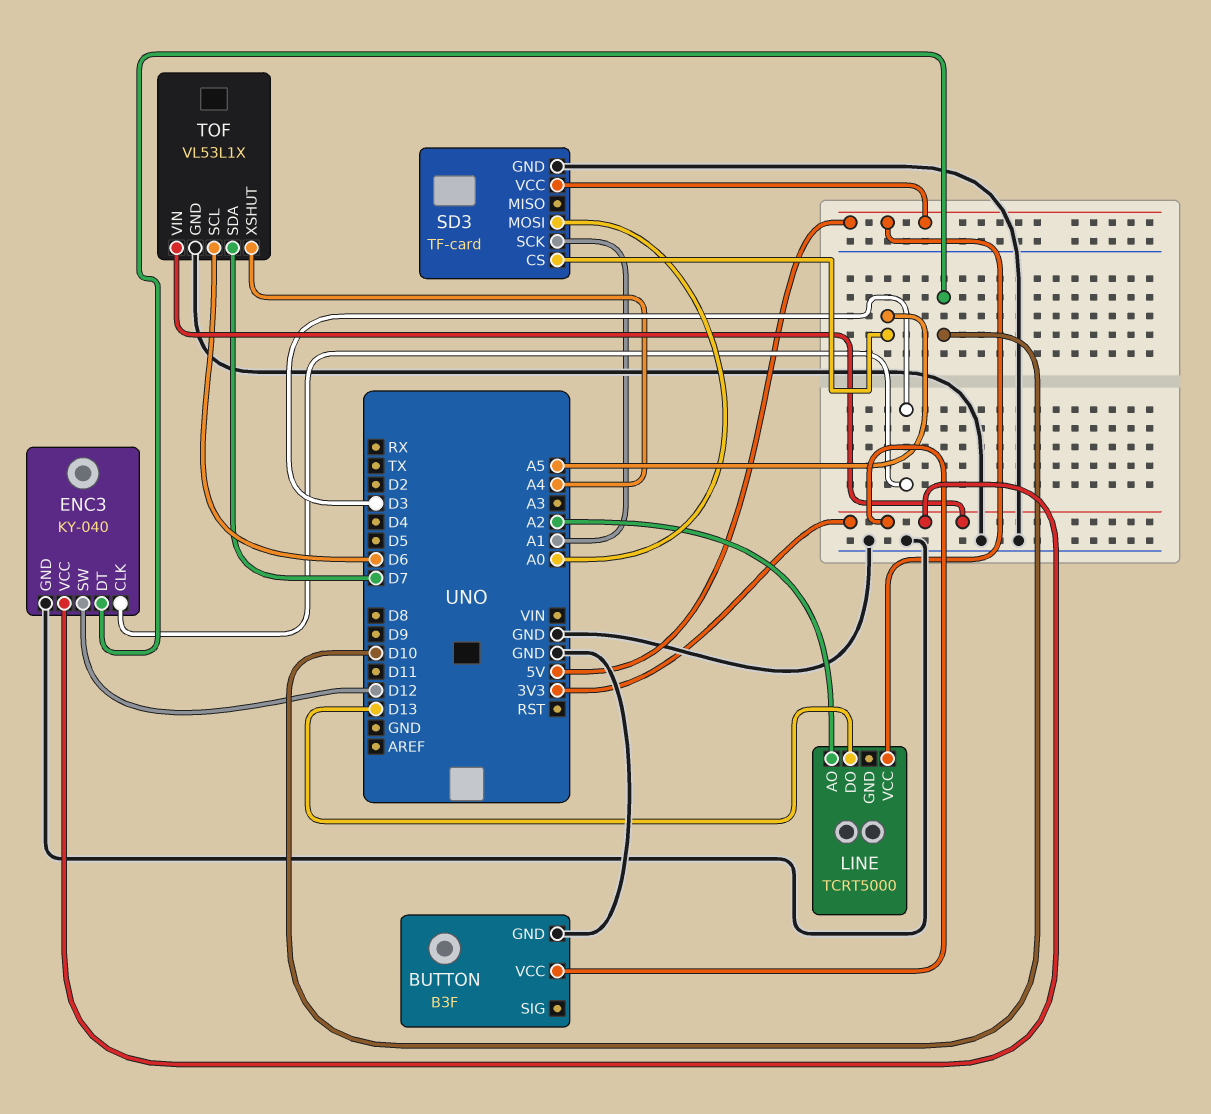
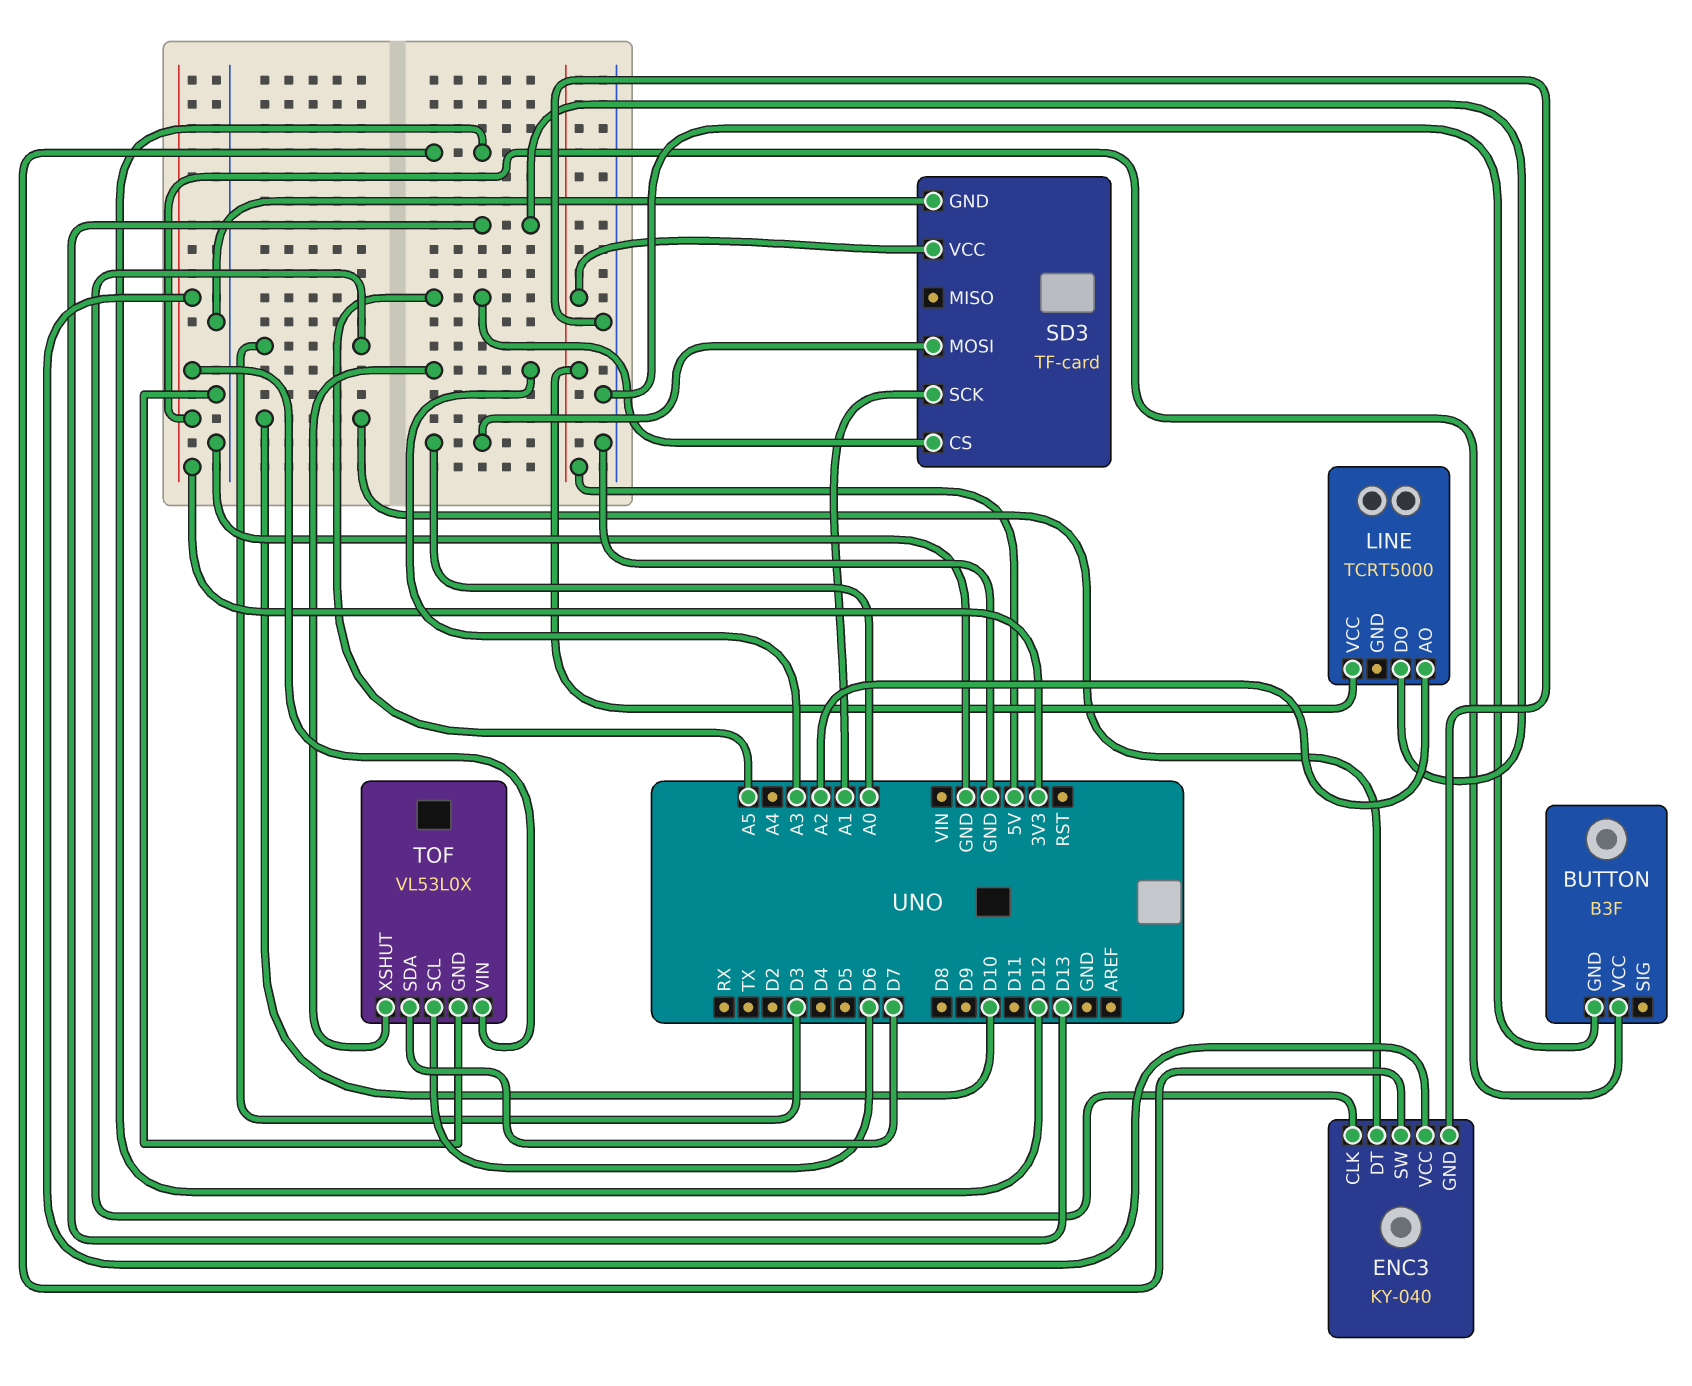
TOF: VL53L1X -> VL53L0X
TOF pin XSHUT: A4 -> A3

